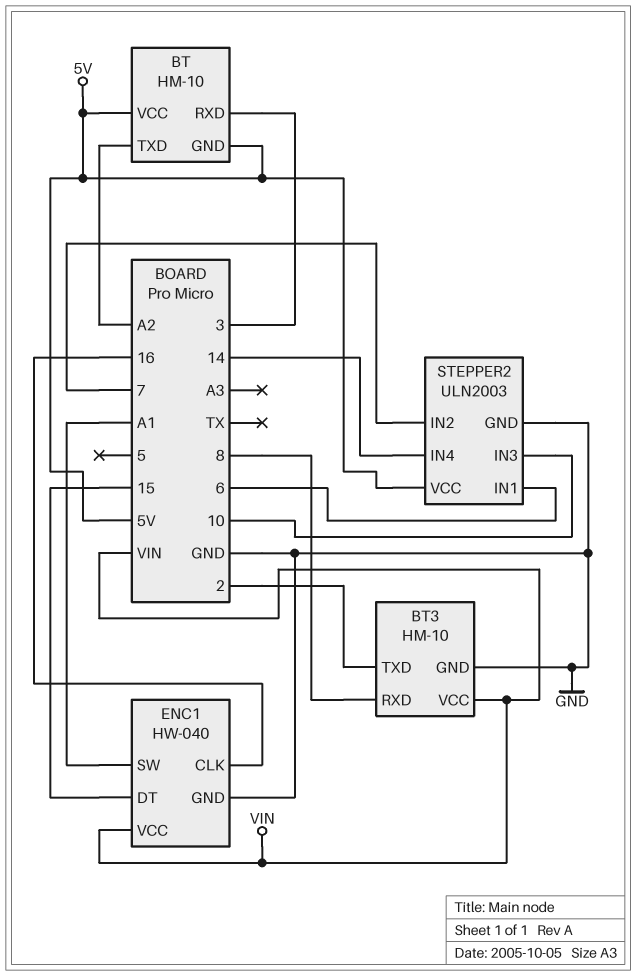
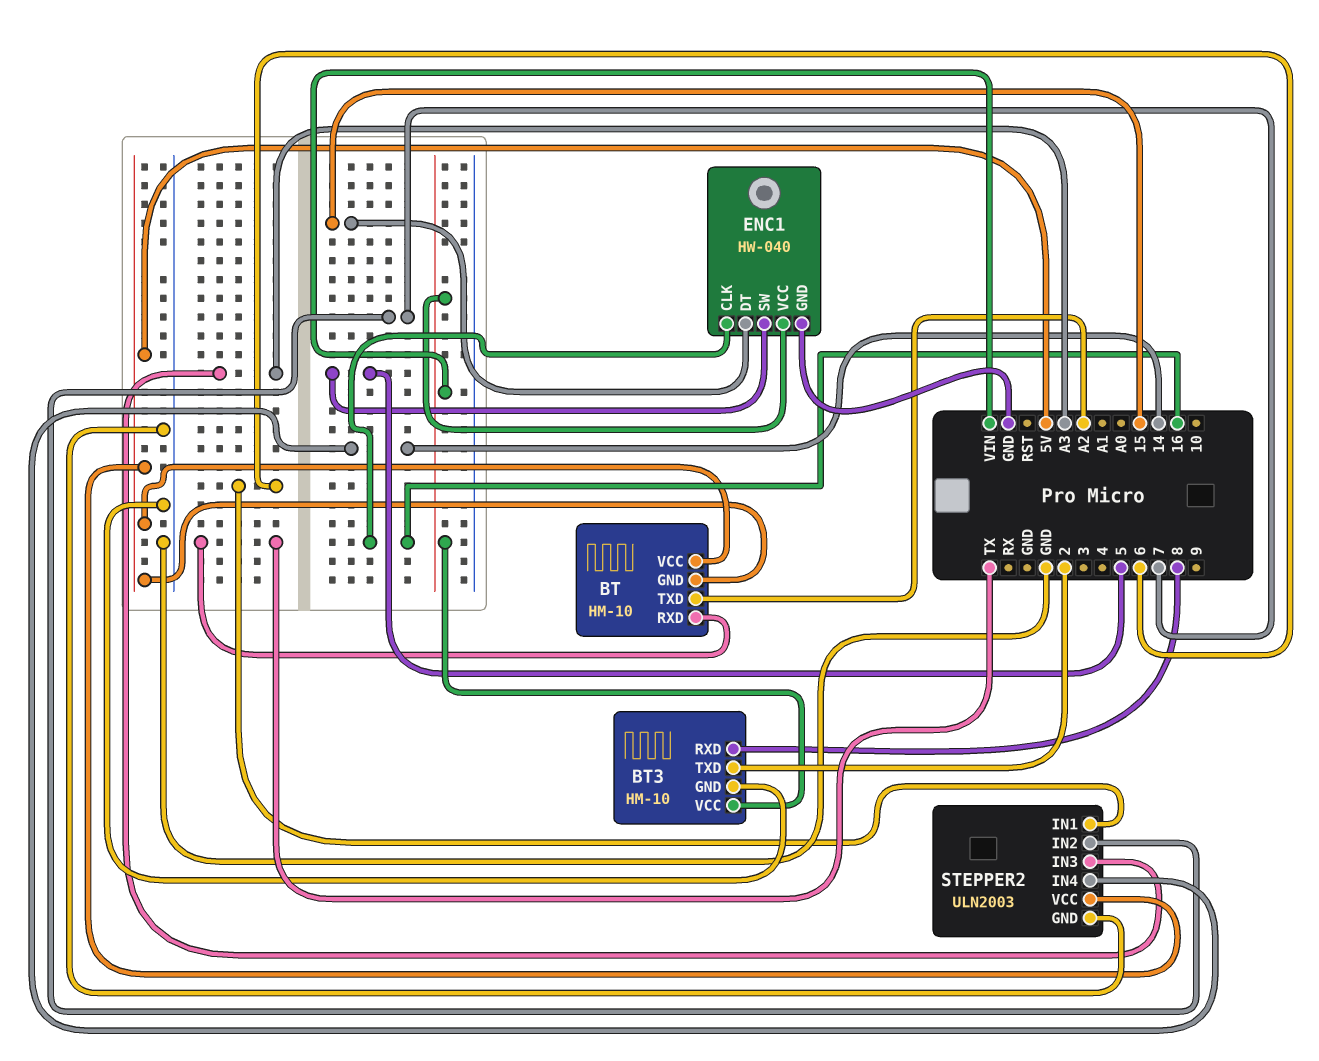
BT pin RXD: 3 -> TX
ENC1 pin SW: A1 -> 5
STEPPER2 pin IN3: 10 -> A3

